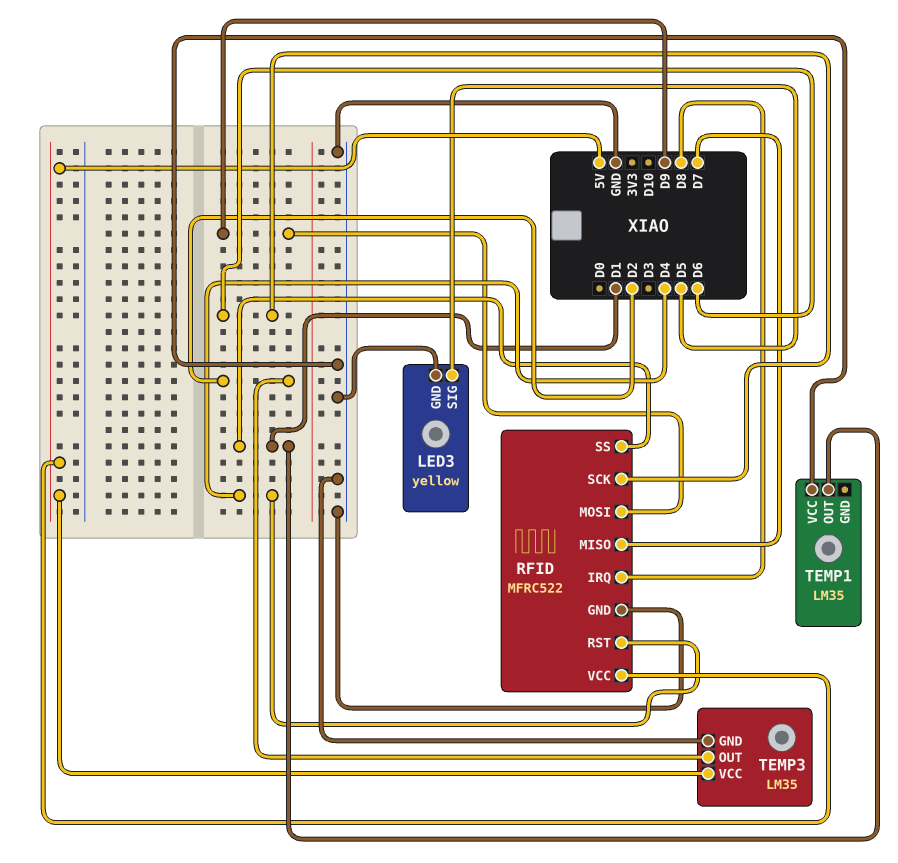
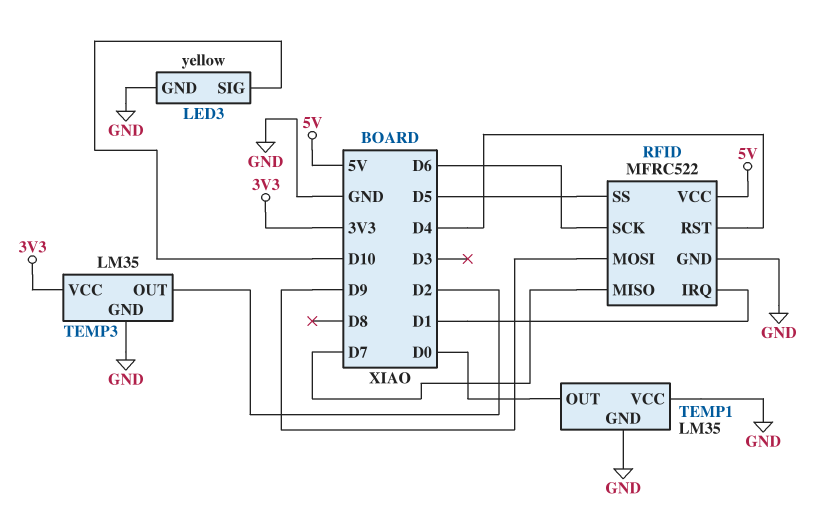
LED3 pin SIG: D5 -> D10
RFID pin IRQ: D8 -> D1
RFID pin SS: D1 -> D5
TEMP1 pin GND: none -> GND
TEMP1 pin OUT: D1 -> D0
TEMP3 pin VCC: 5V -> 3V3

